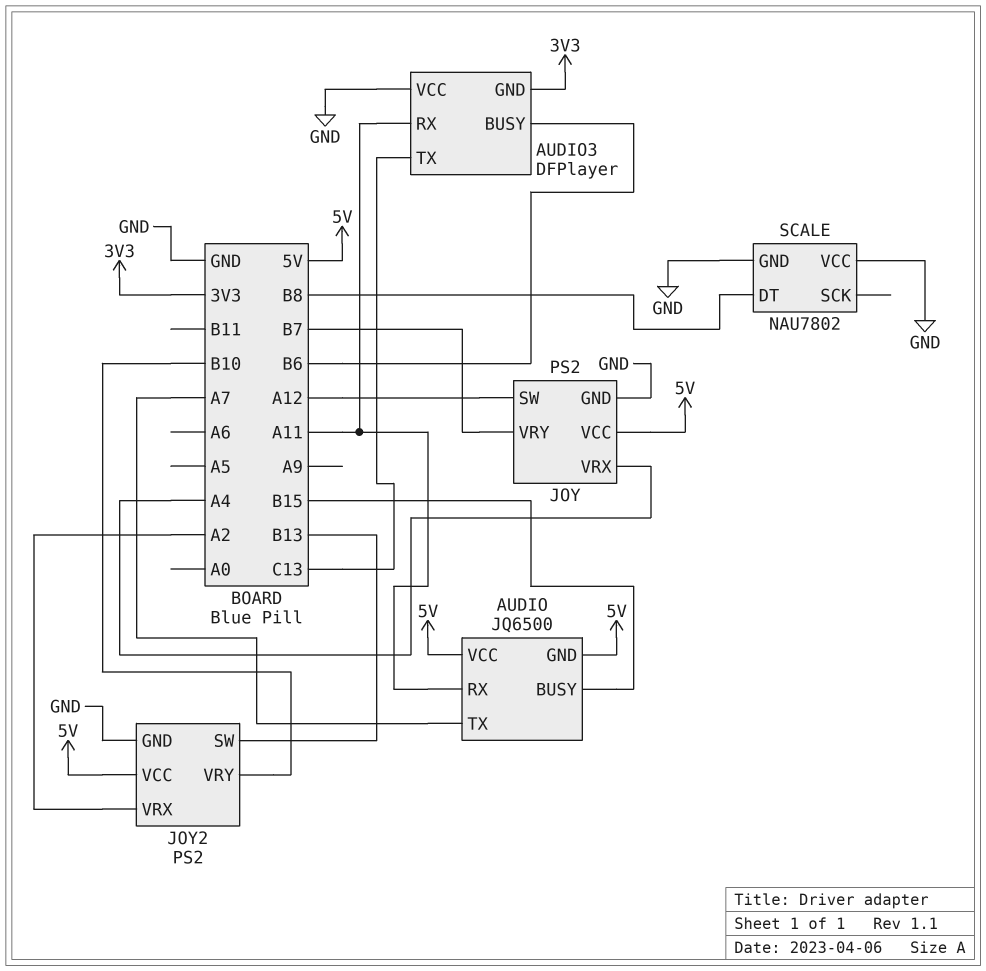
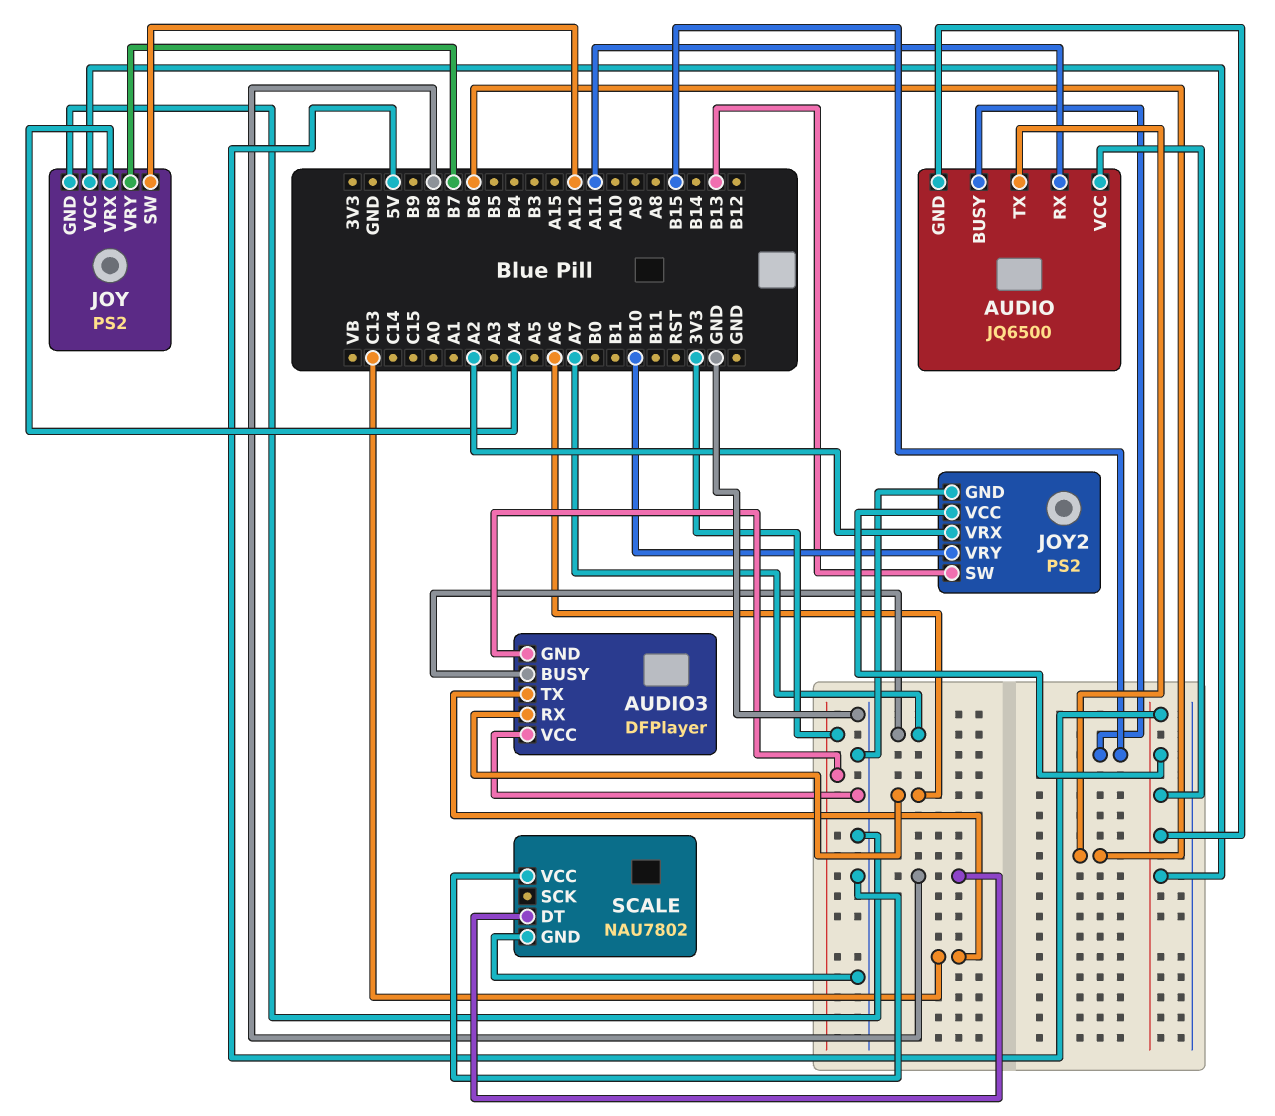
AUDIO pin TX: A7 -> B6
AUDIO3 pin BUSY: B6 -> A7
AUDIO3 pin RX: A11 -> A6

